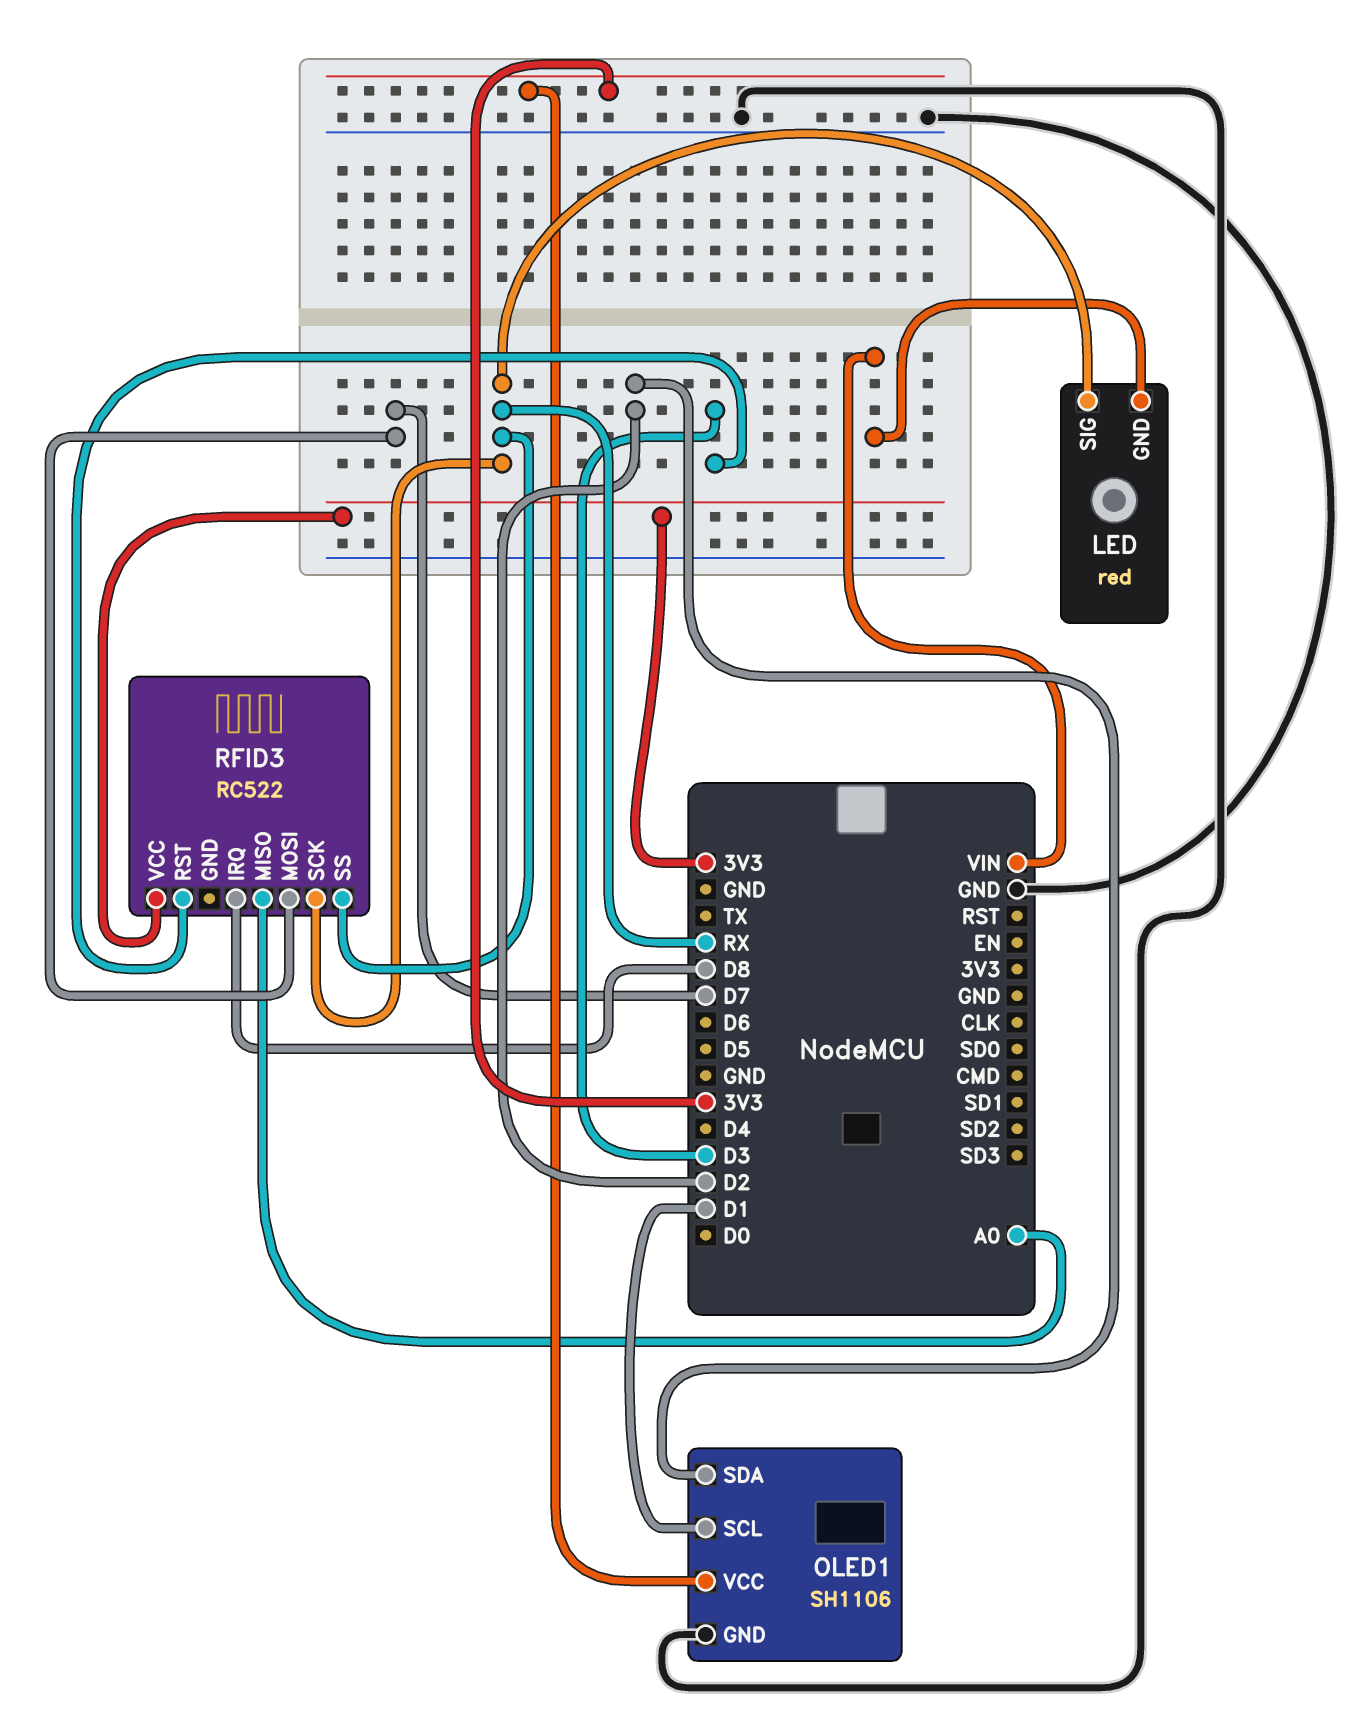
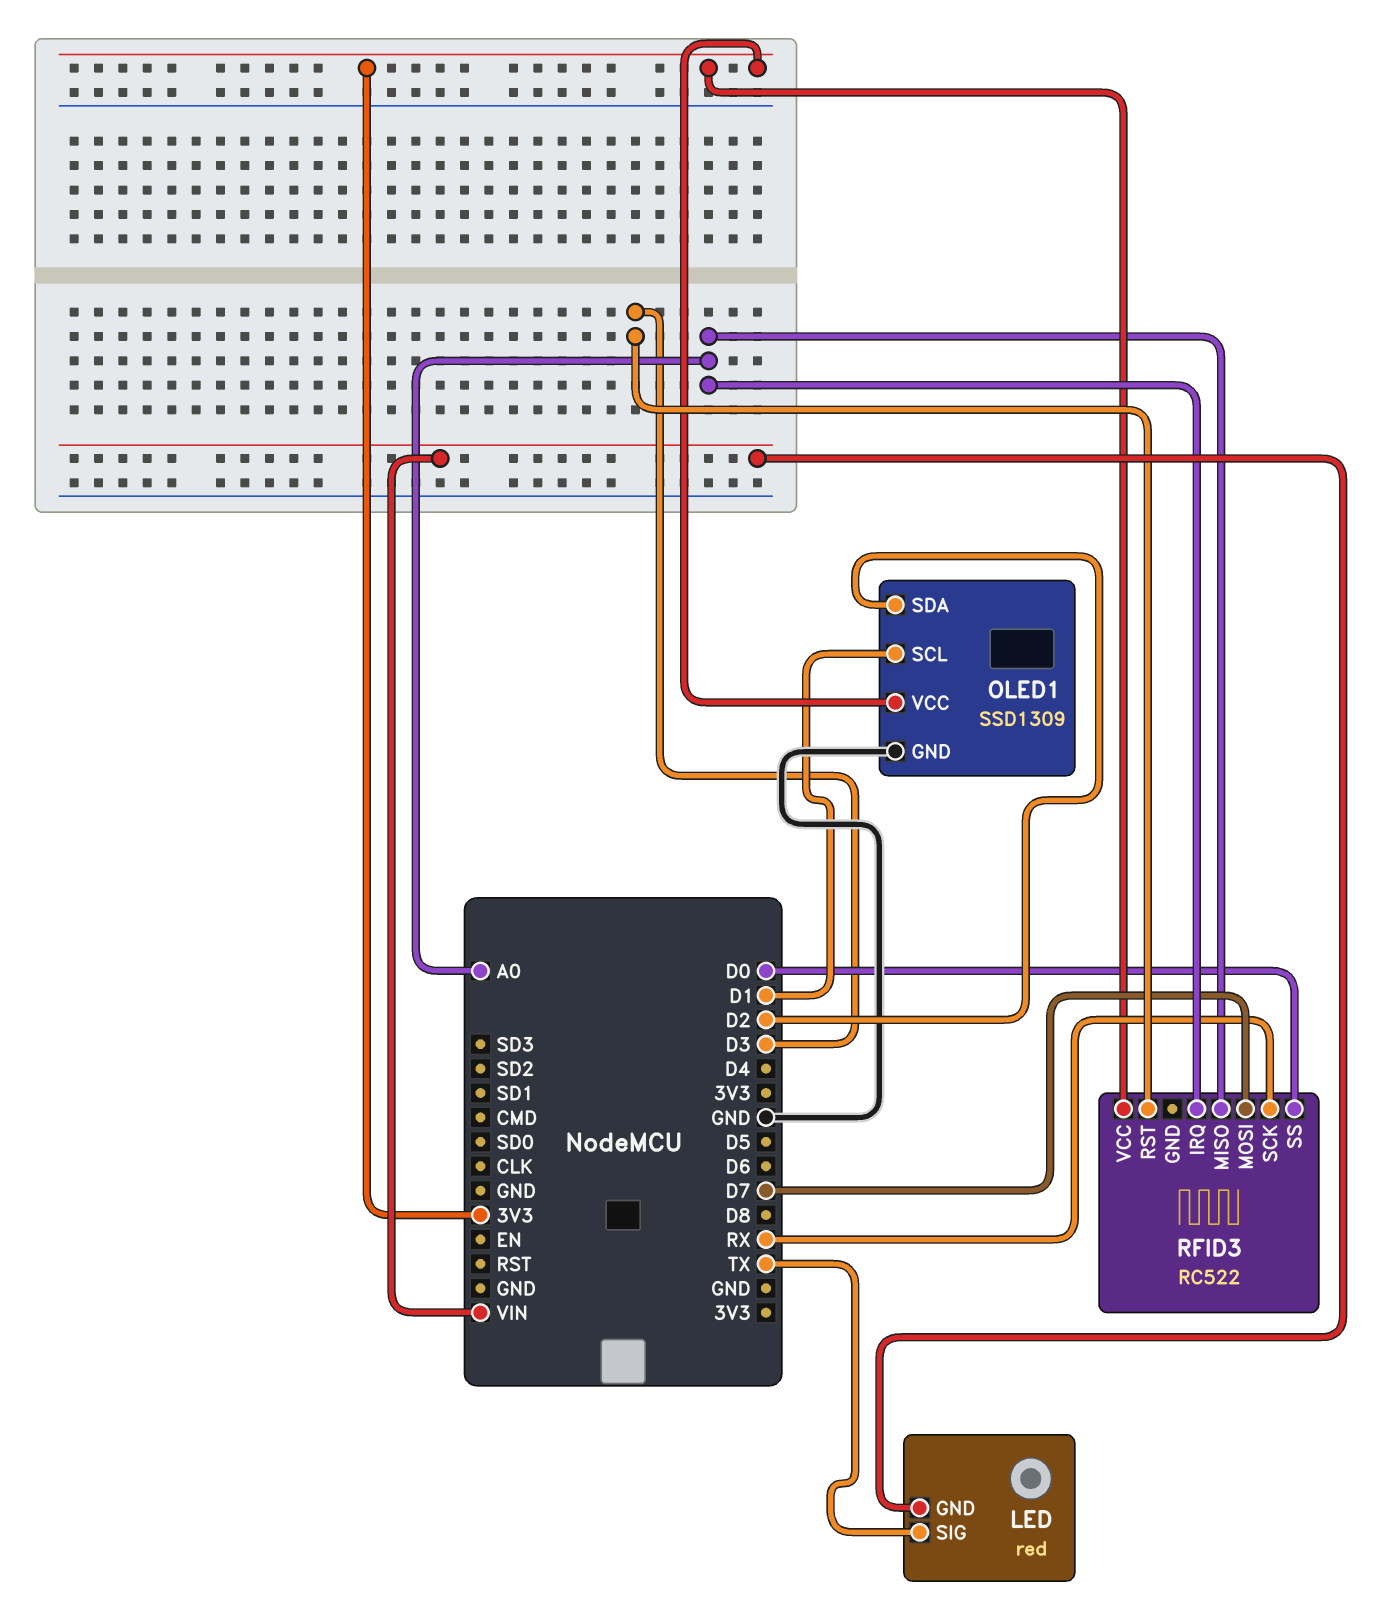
LED pin SIG: RX -> TX
OLED1: SH1106 -> SSD1309
RFID3 pin IRQ: D8 -> A0
RFID3 pin SS: RX -> D0

